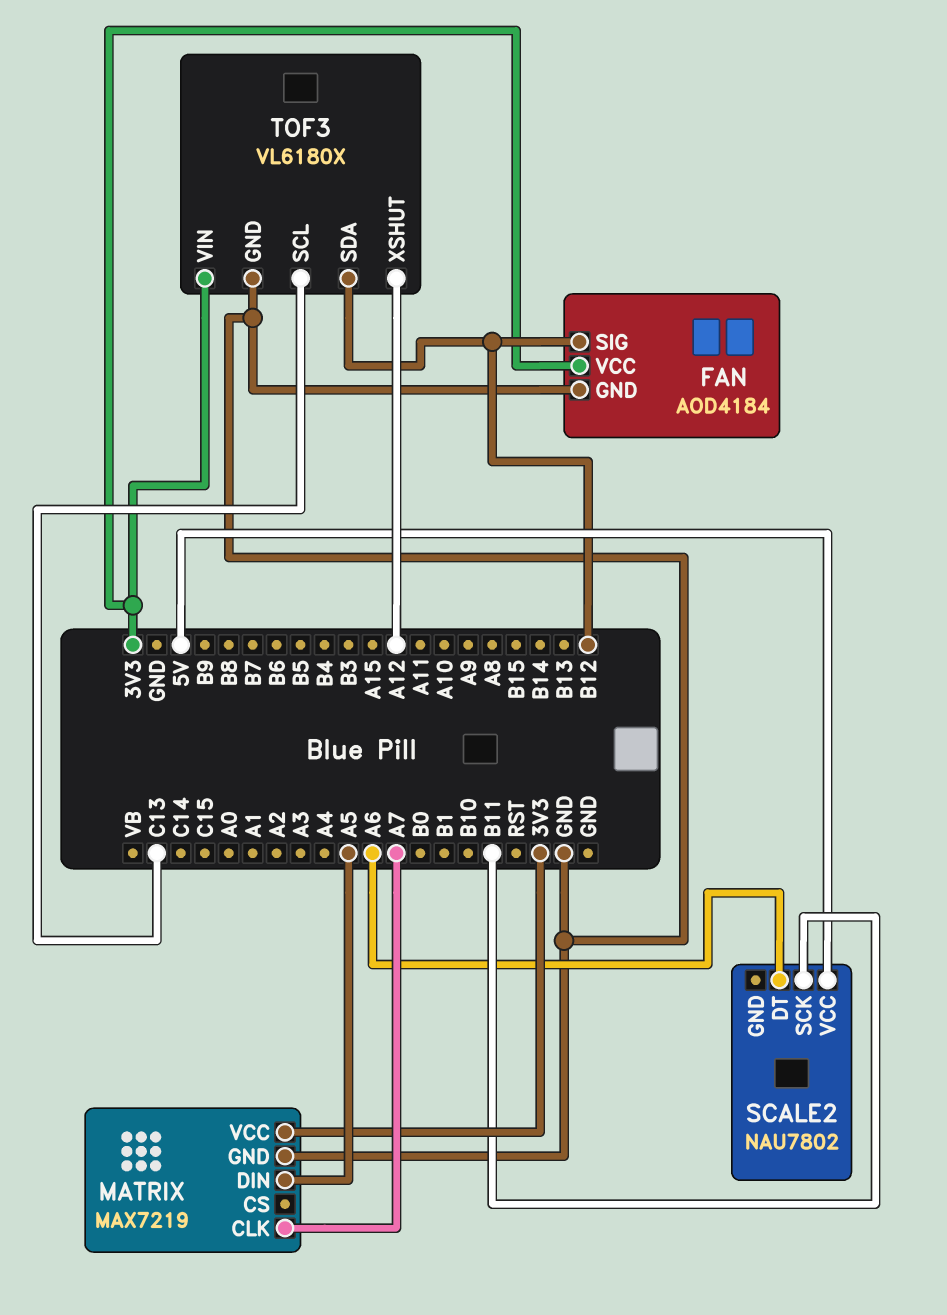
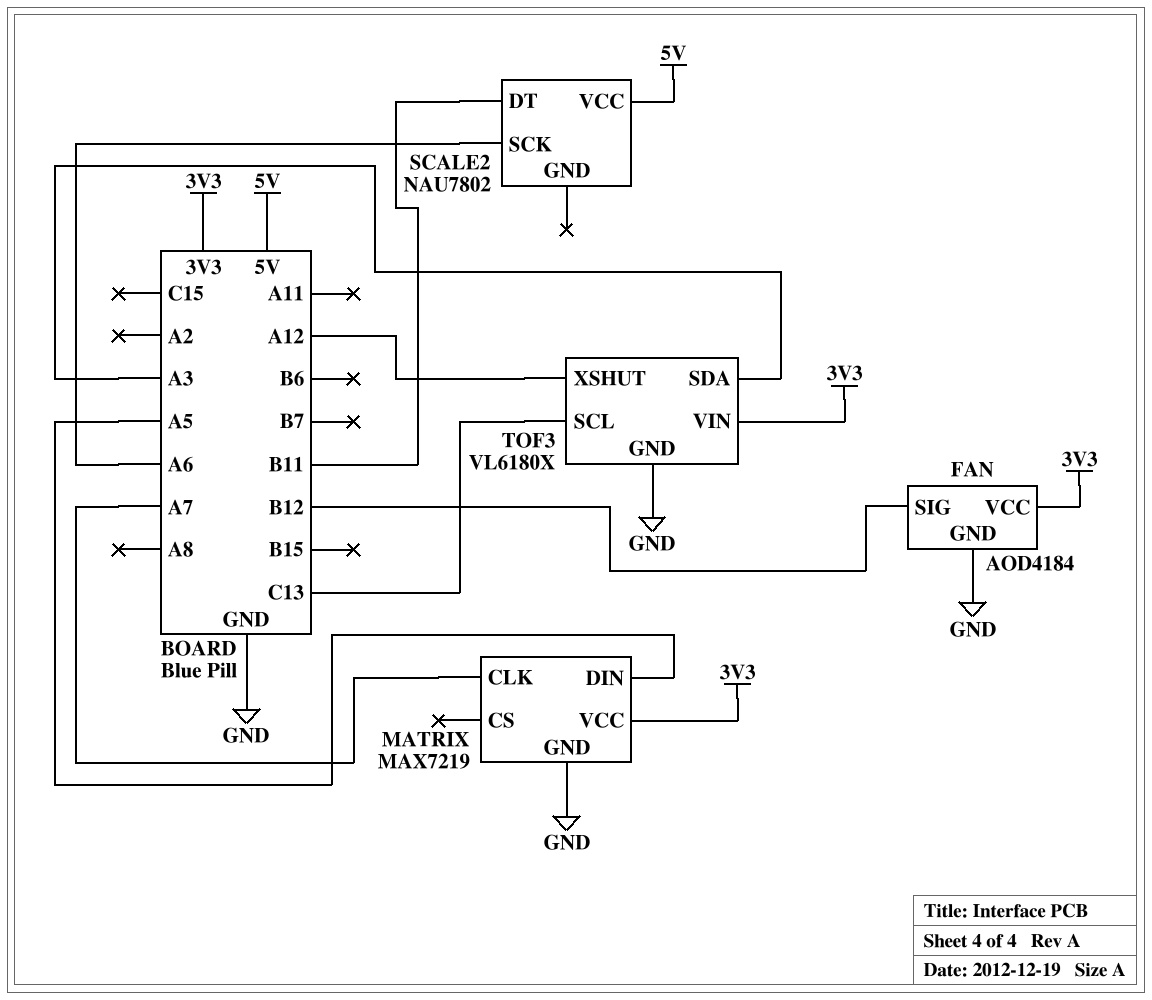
SCALE2 pin DT: A6 -> B11
SCALE2 pin SCK: B11 -> A6
TOF3 pin SDA: B12 -> A3

